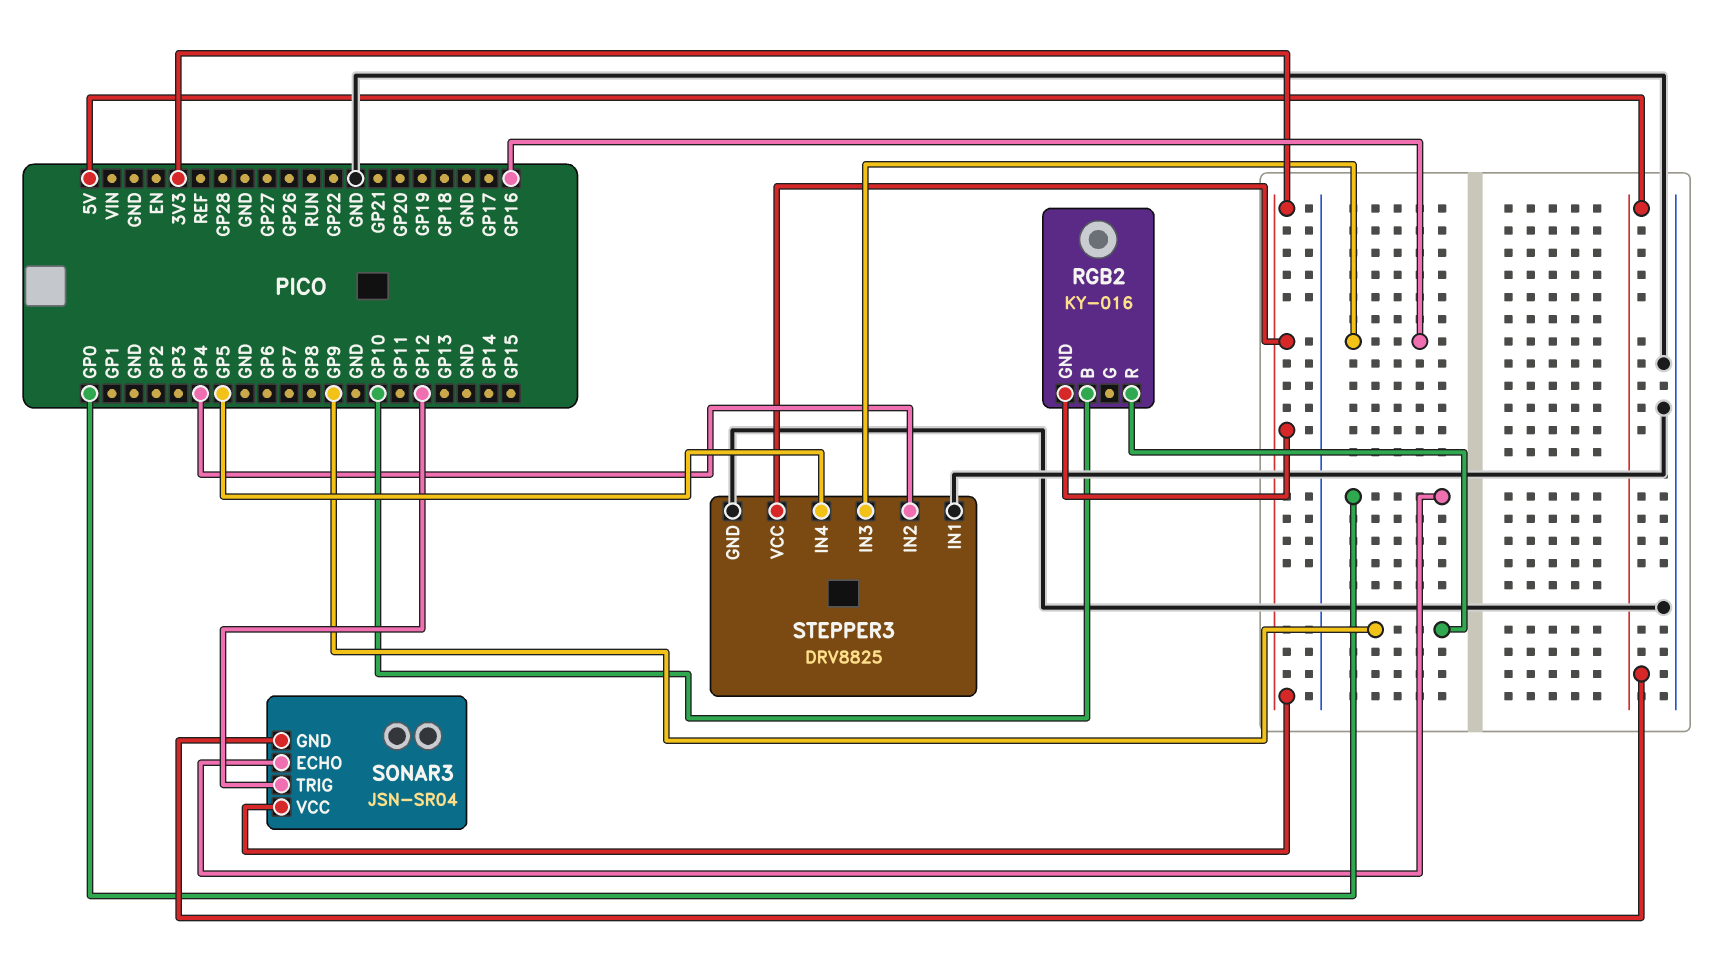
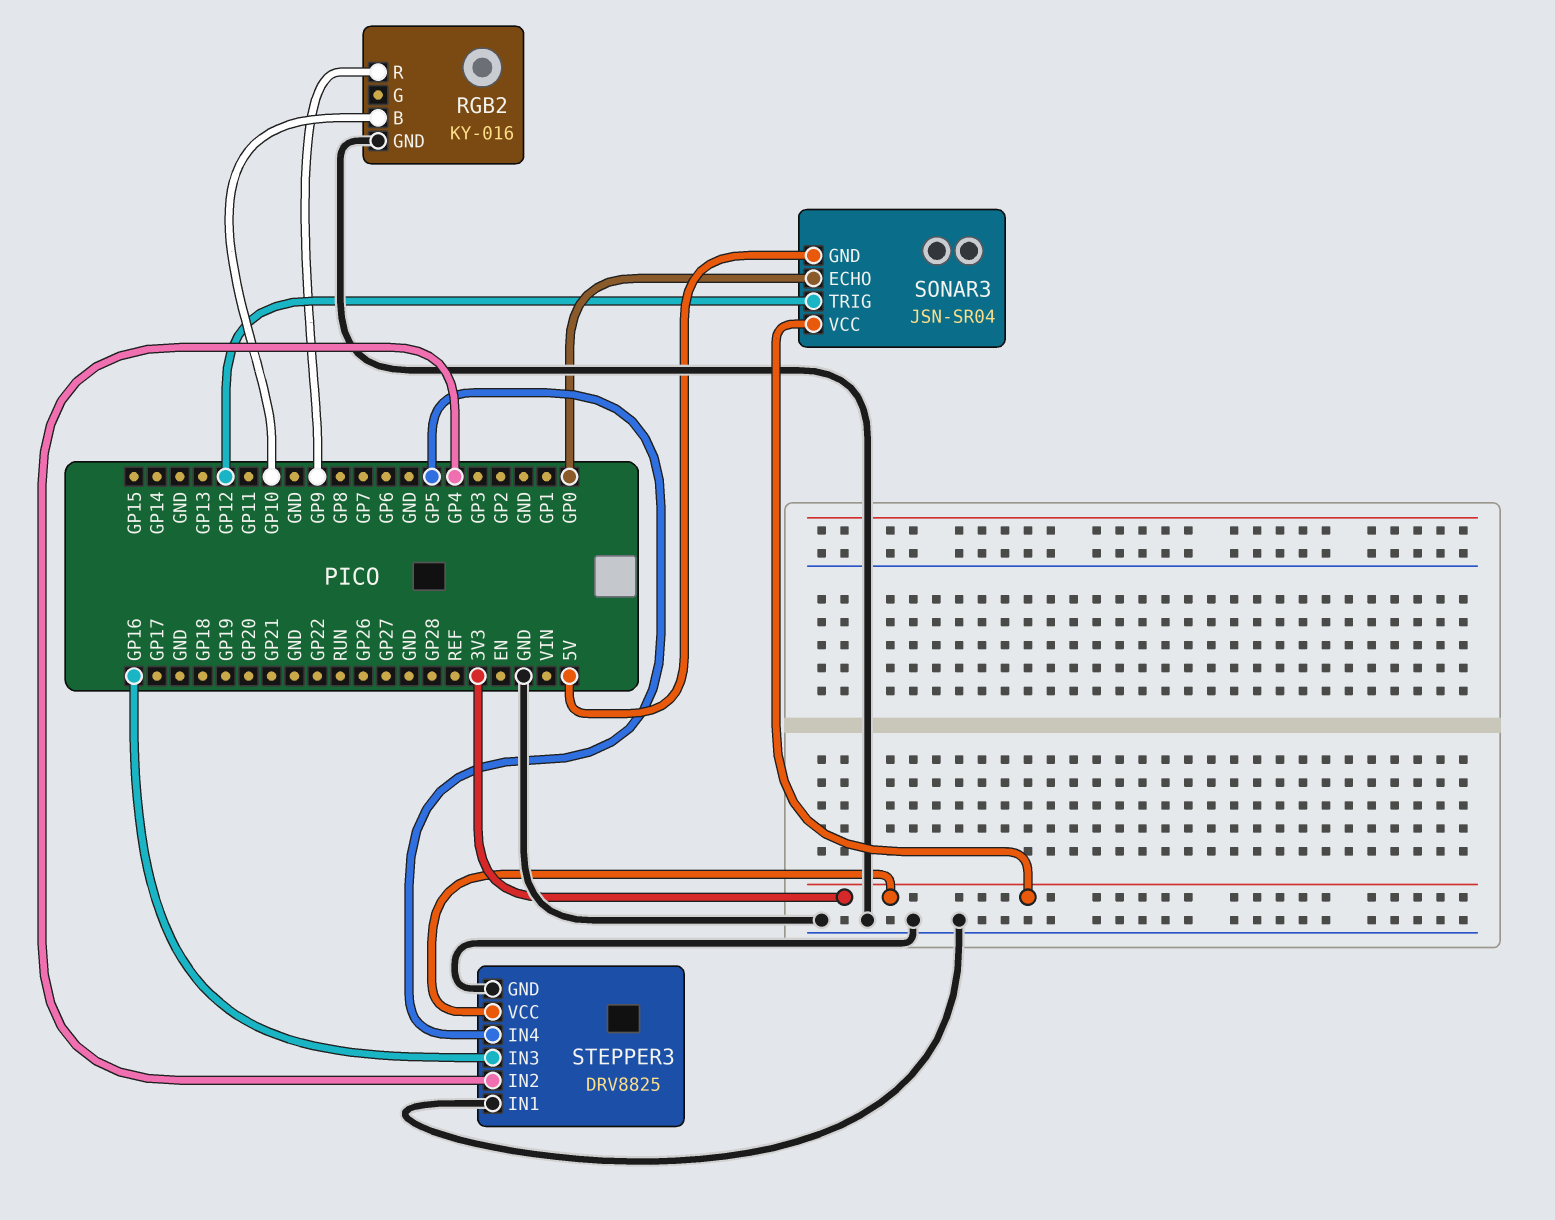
RGB2 pin GND: 3V3 -> GND

